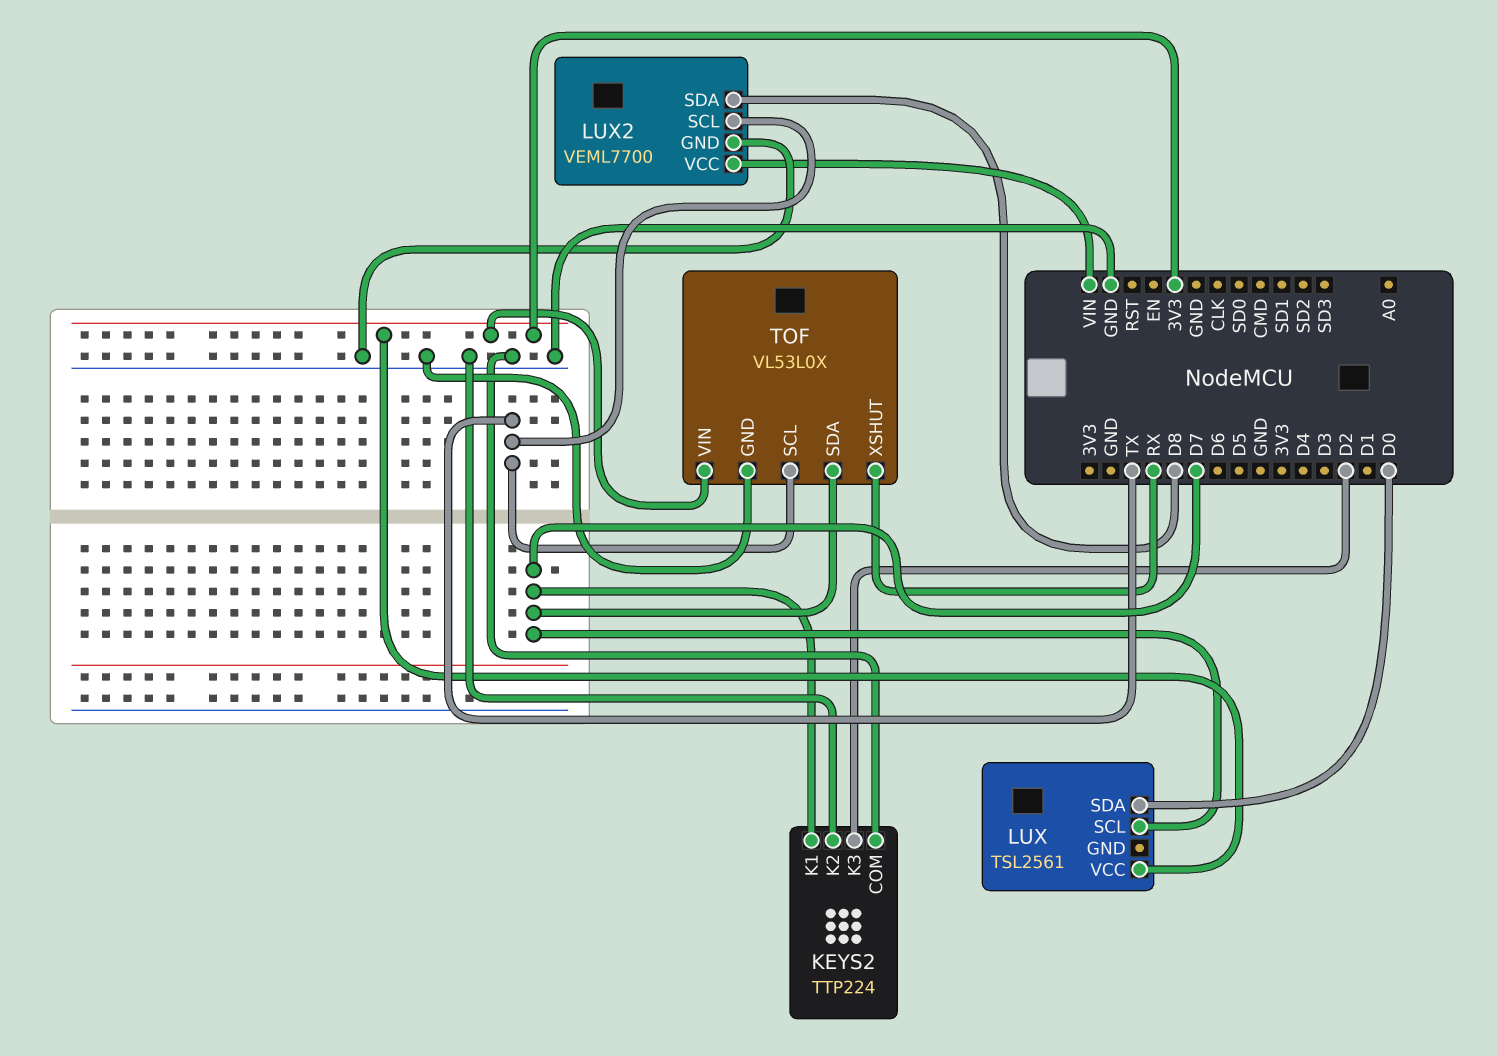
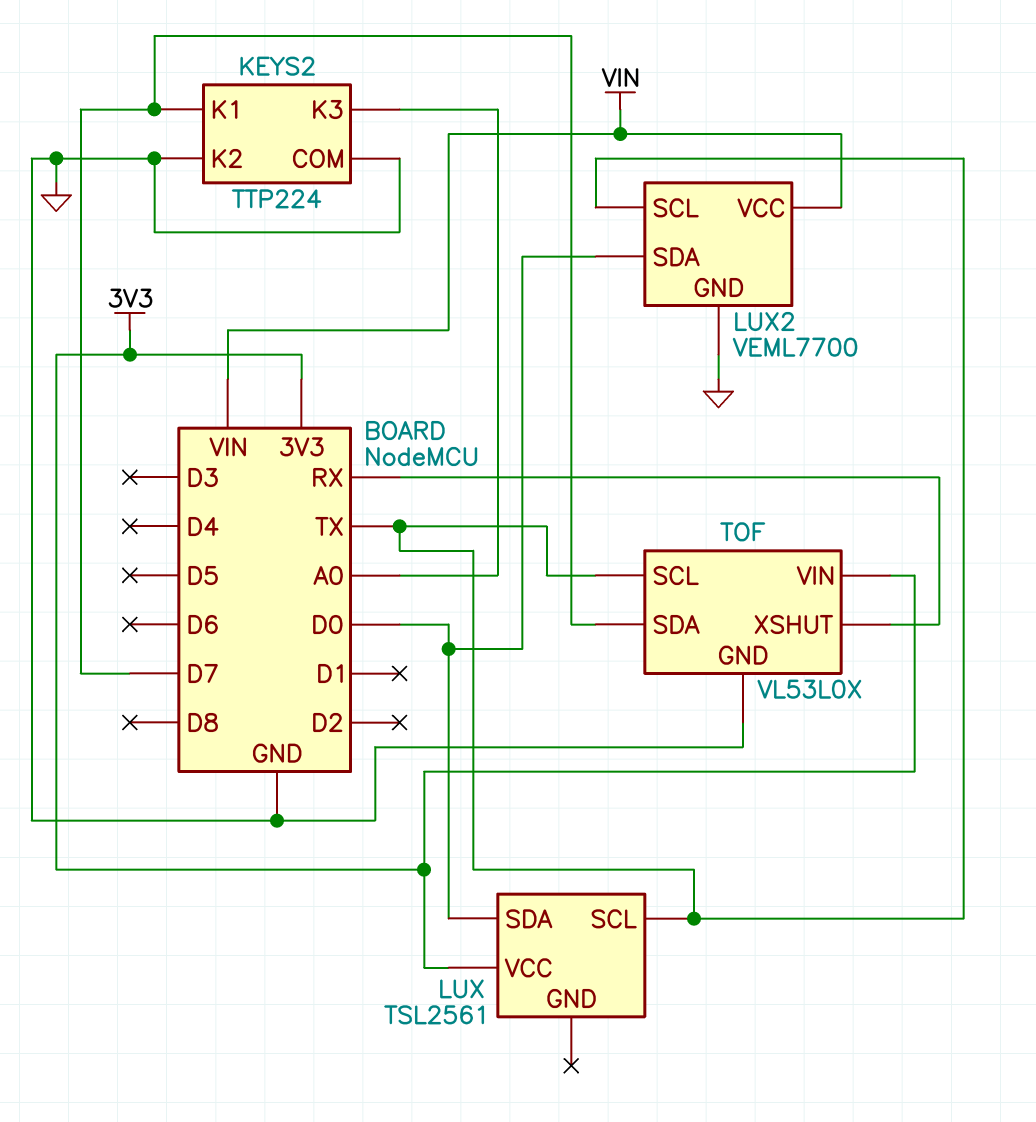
KEYS2 pin K3: D2 -> A0
LUX pin SCL: D7 -> TX
LUX2 pin SDA: D8 -> D0

